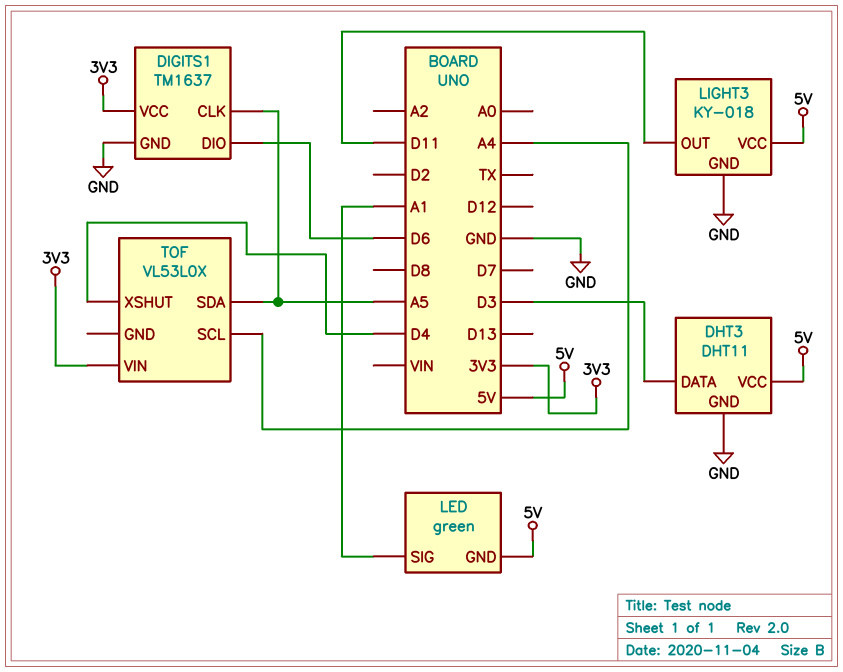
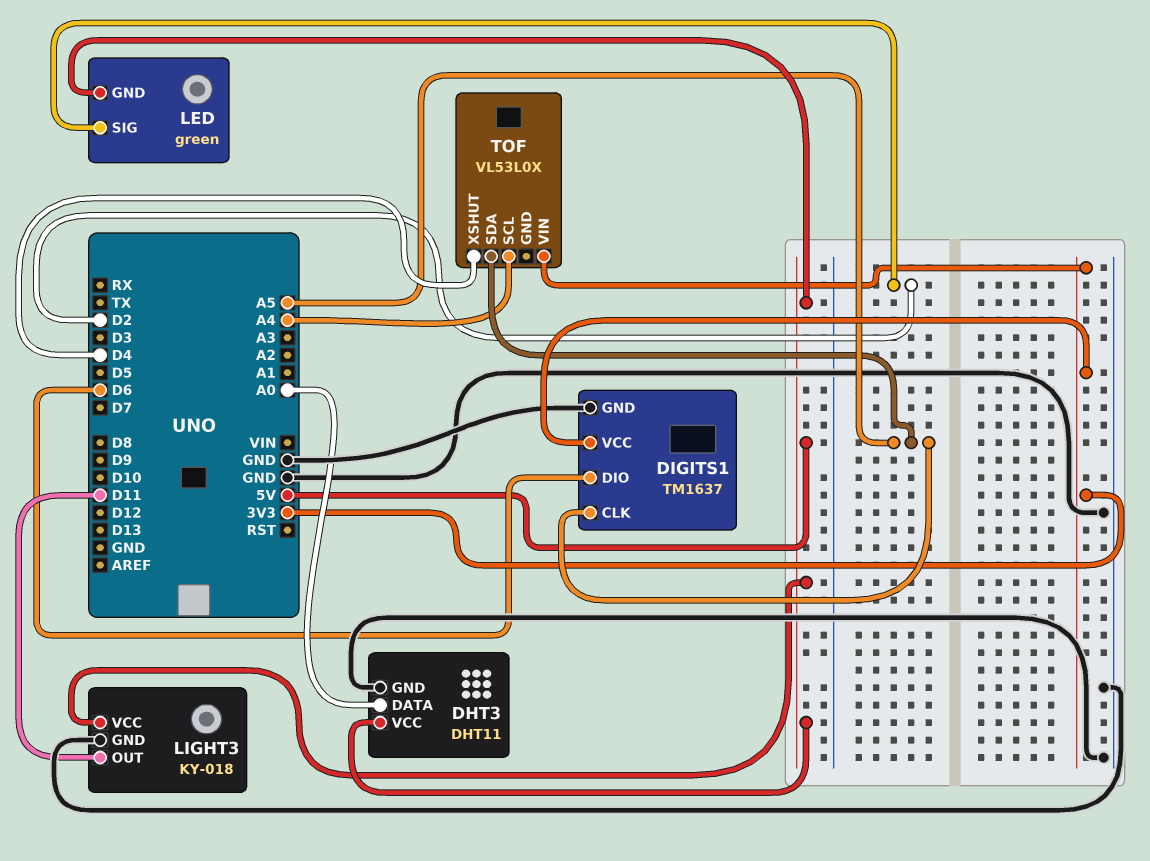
DHT3 pin DATA: D3 -> A0
LED pin SIG: A1 -> D2

